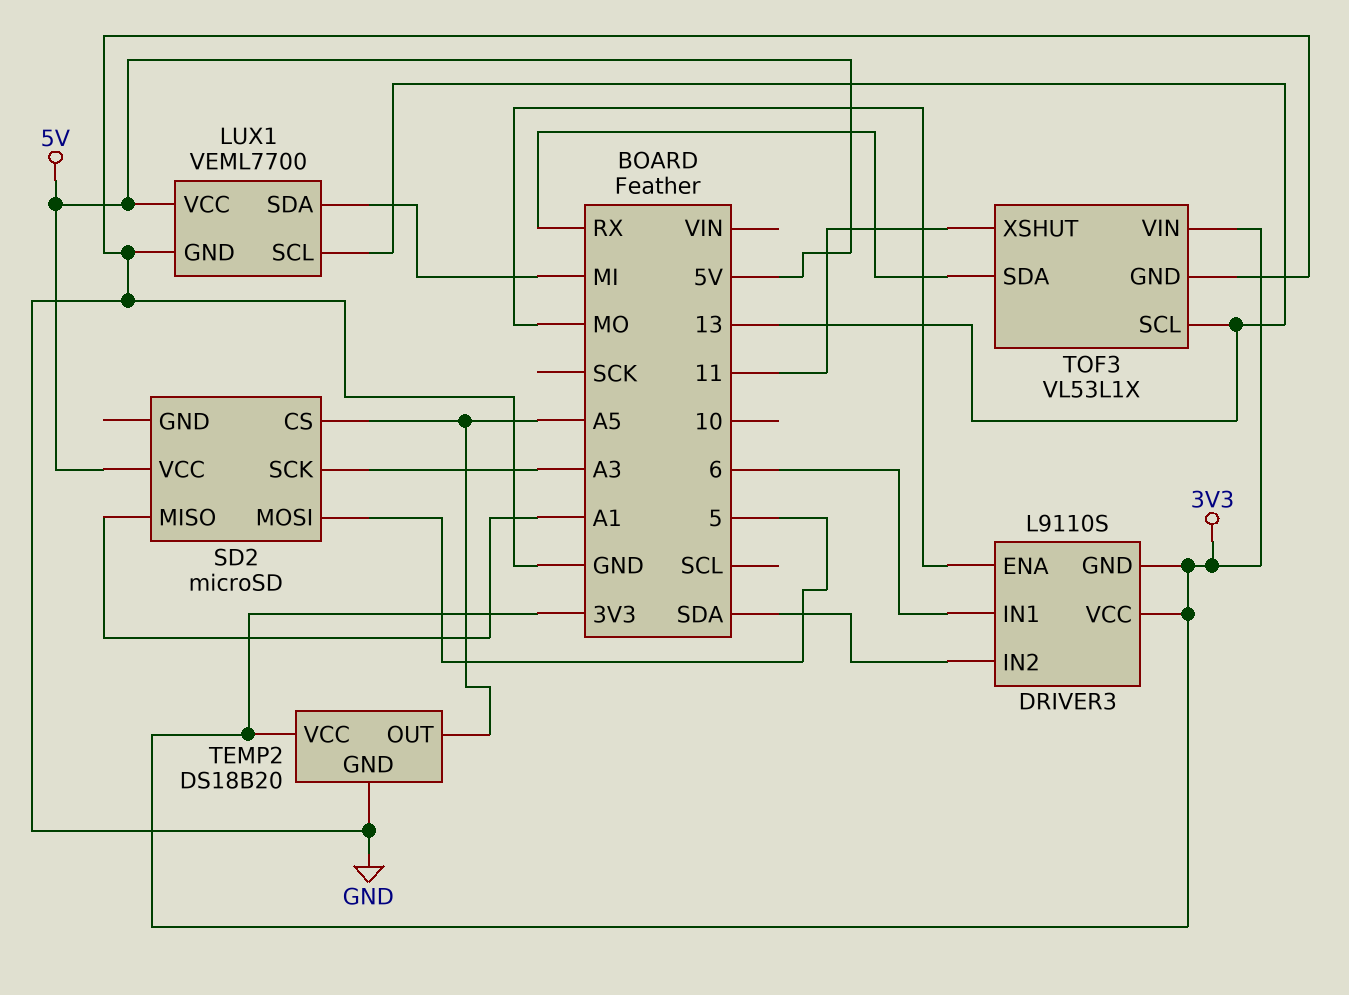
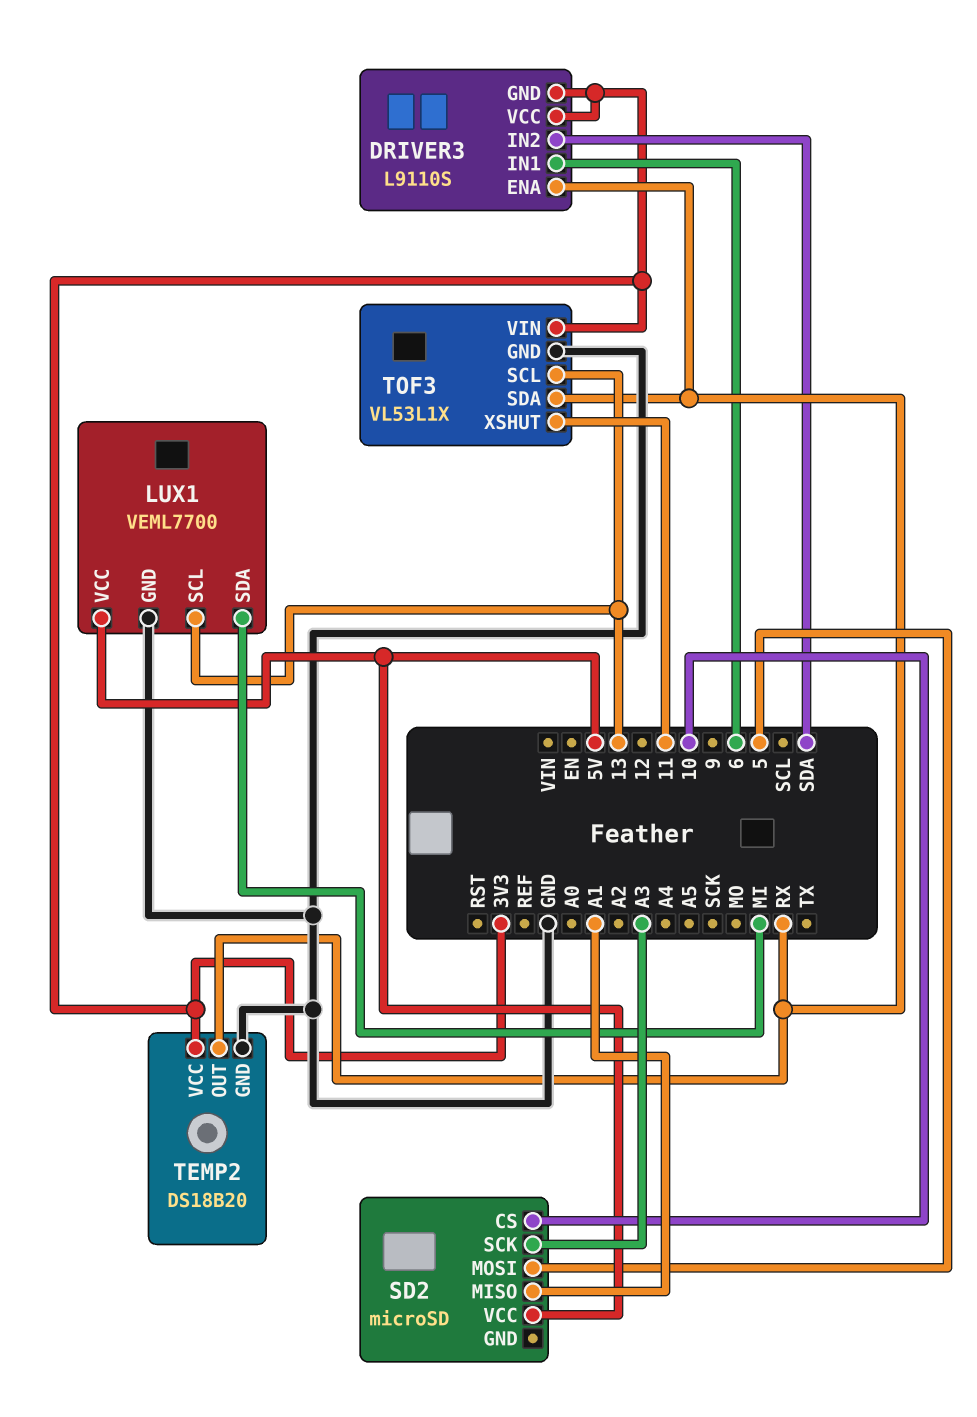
DRIVER3 pin ENA: MO -> RX
SD2 pin CS: A5 -> 10
TEMP2 pin OUT: A5 -> RX

